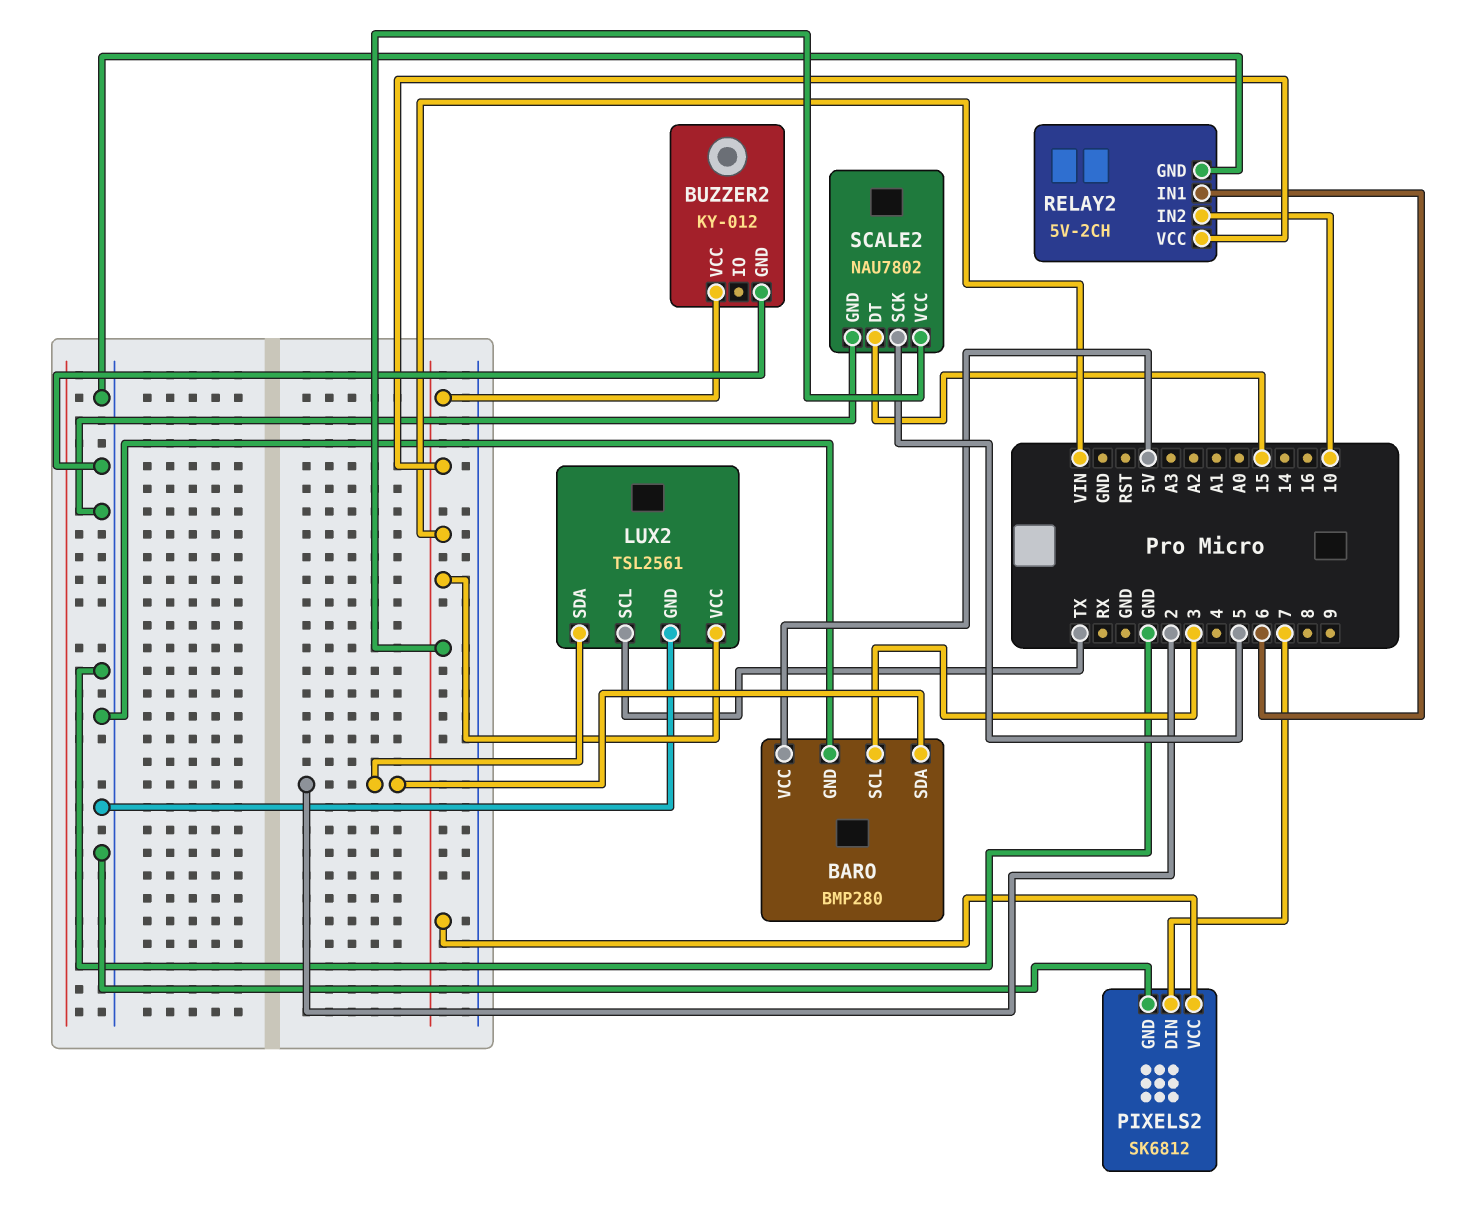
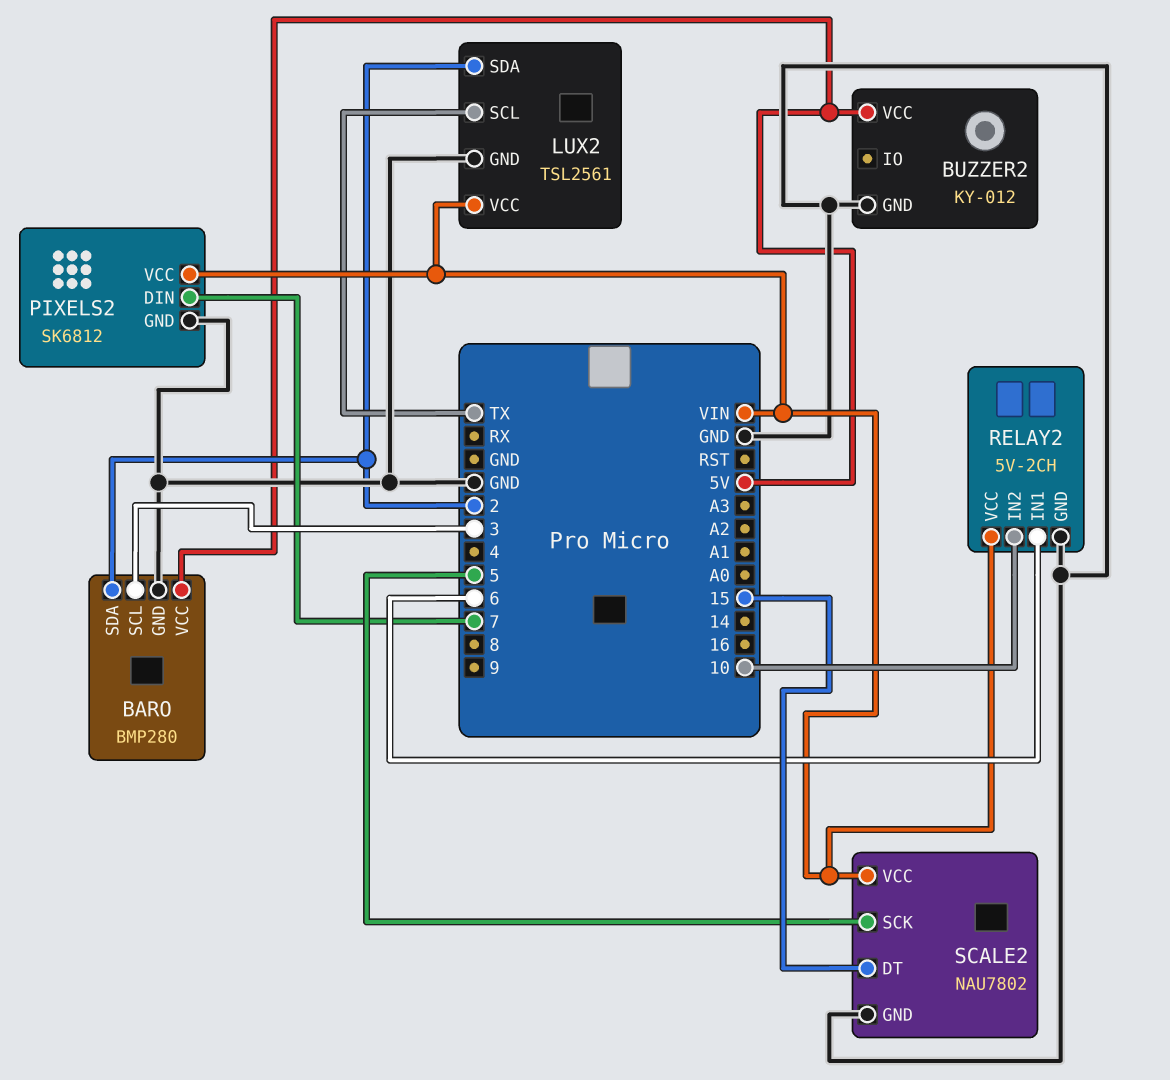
BUZZER2 pin VCC: VIN -> 5V

